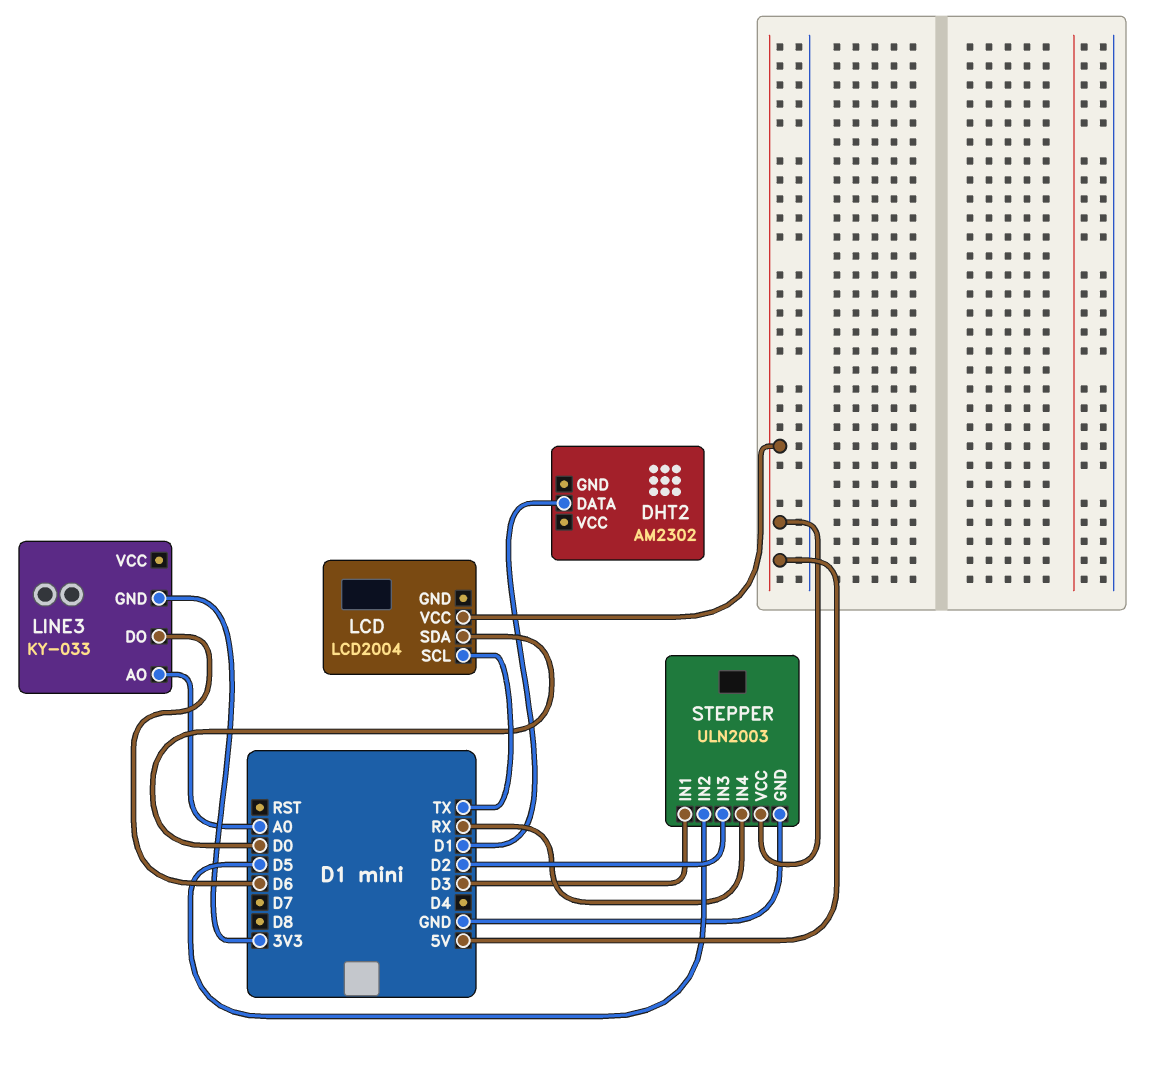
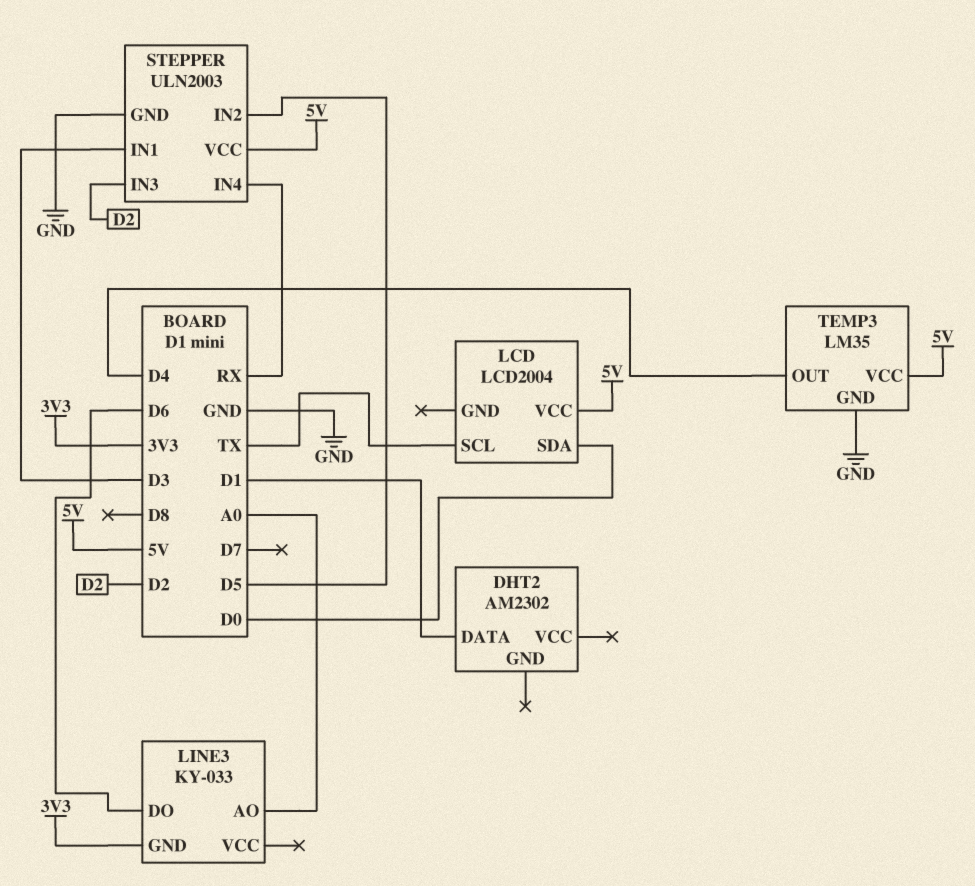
TEMP3: none -> LM35
TEMP3 pin GND: none -> GND
TEMP3 pin OUT: none -> D4
TEMP3 pin VCC: none -> 5V

